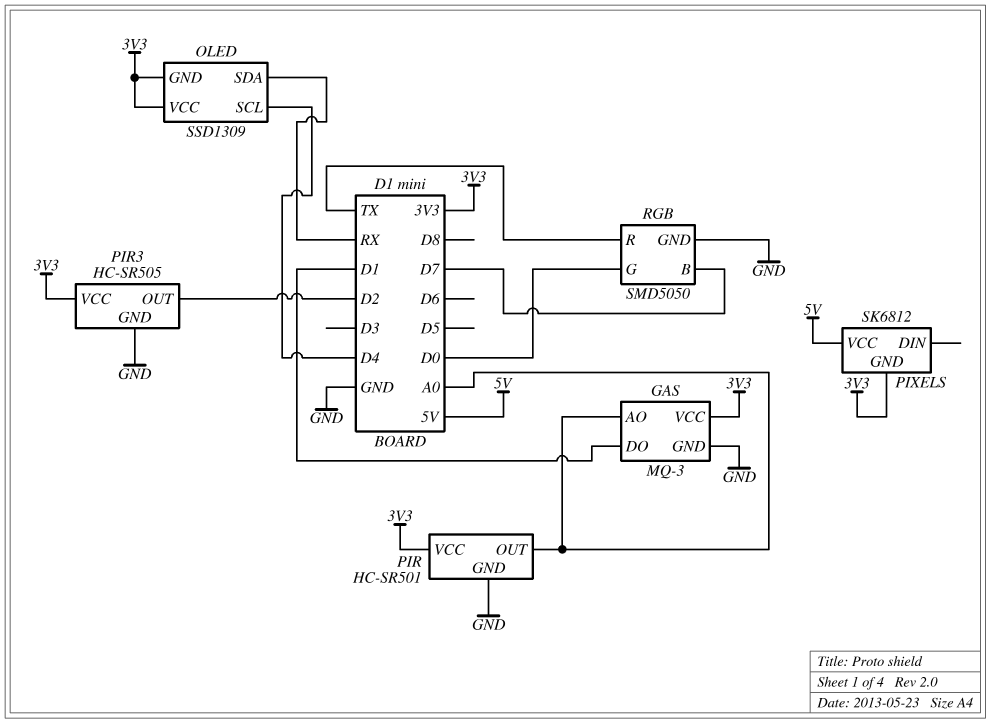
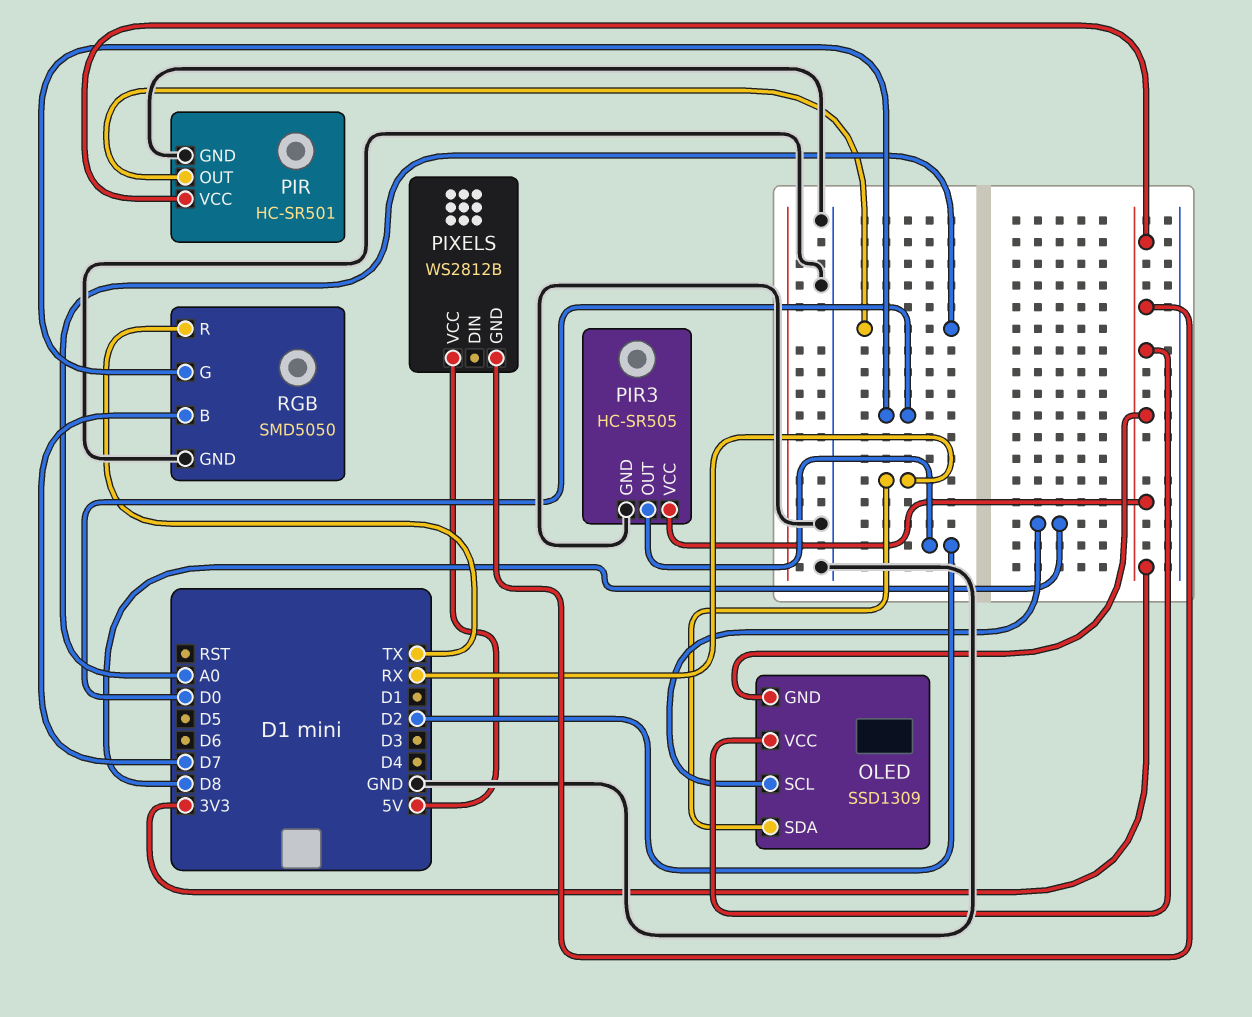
GAS: MQ-3 -> none
GAS pin AO: A0 -> none
GAS pin DO: D1 -> none
GAS pin GND: GND -> none
GAS pin VCC: 3V3 -> none
OLED pin SCL: D4 -> D8
PIXELS: SK6812 -> WS2812B

